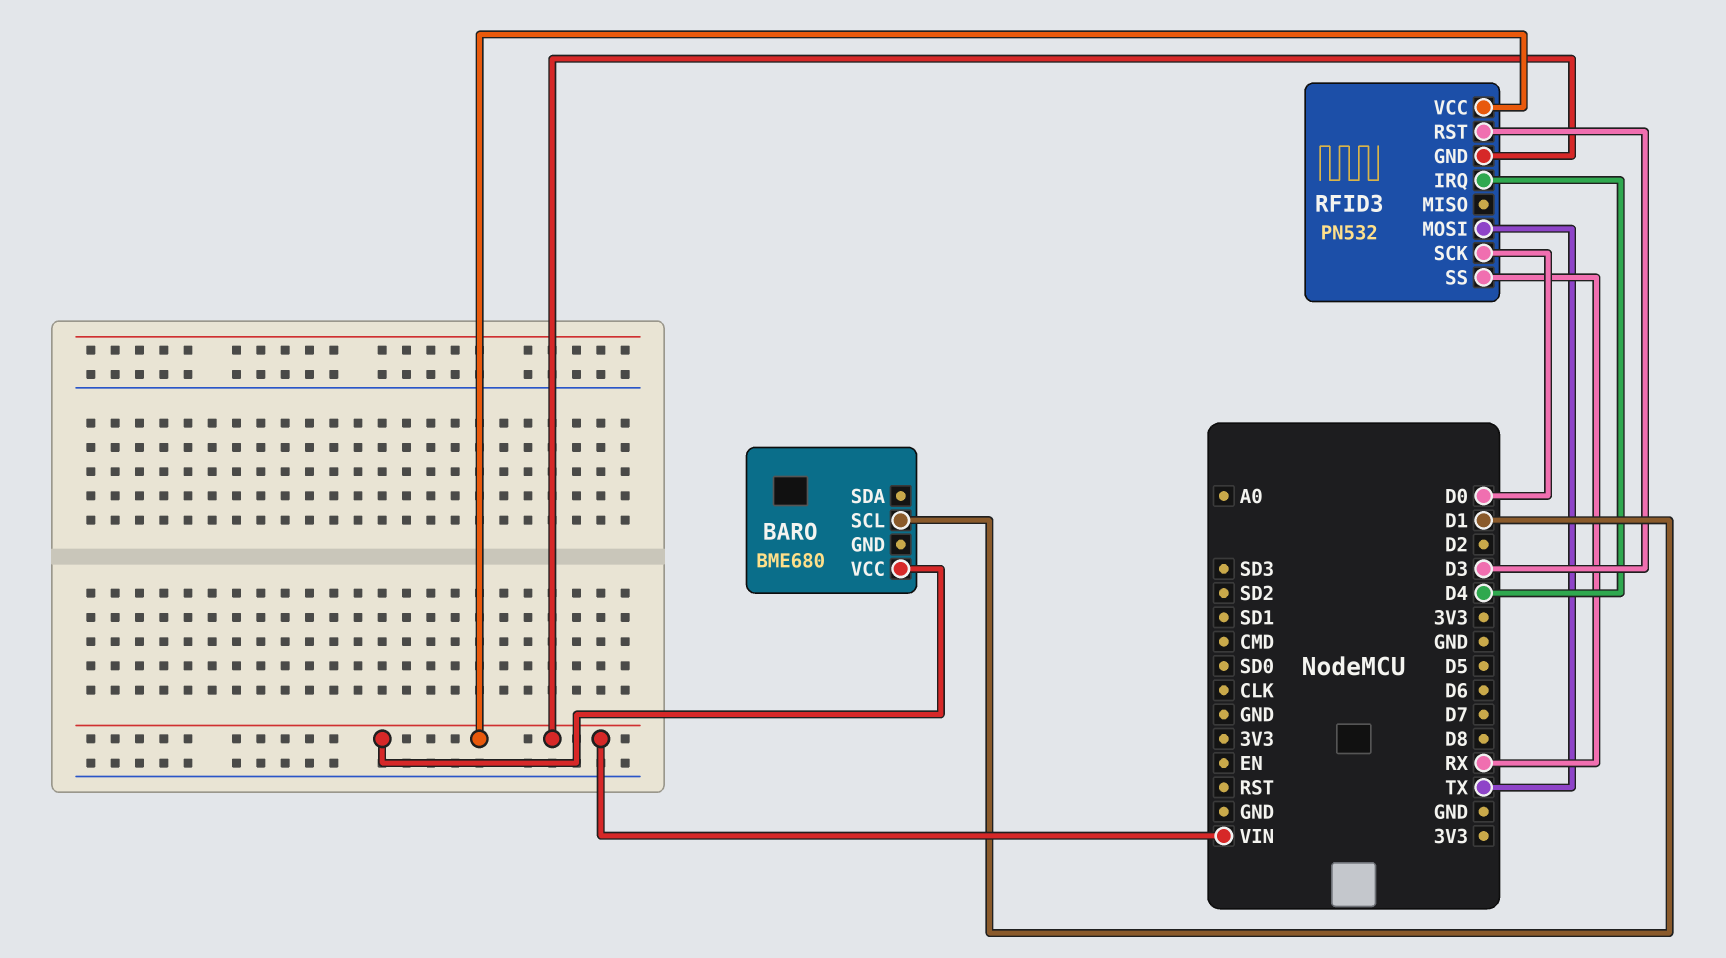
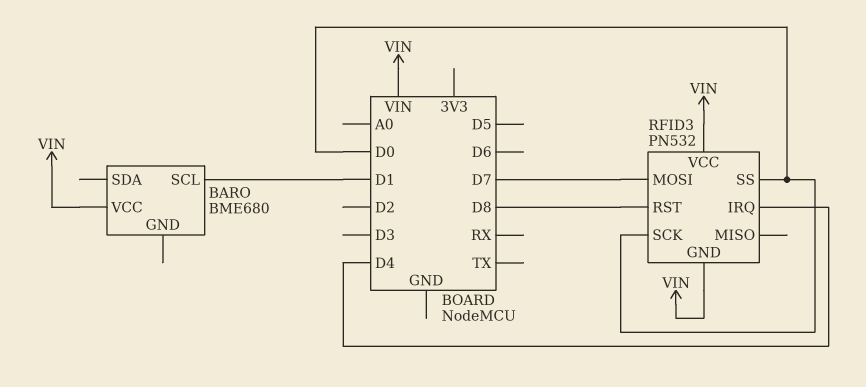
RFID3 pin MOSI: TX -> D7
RFID3 pin RST: D3 -> D8
RFID3 pin SS: RX -> D0

